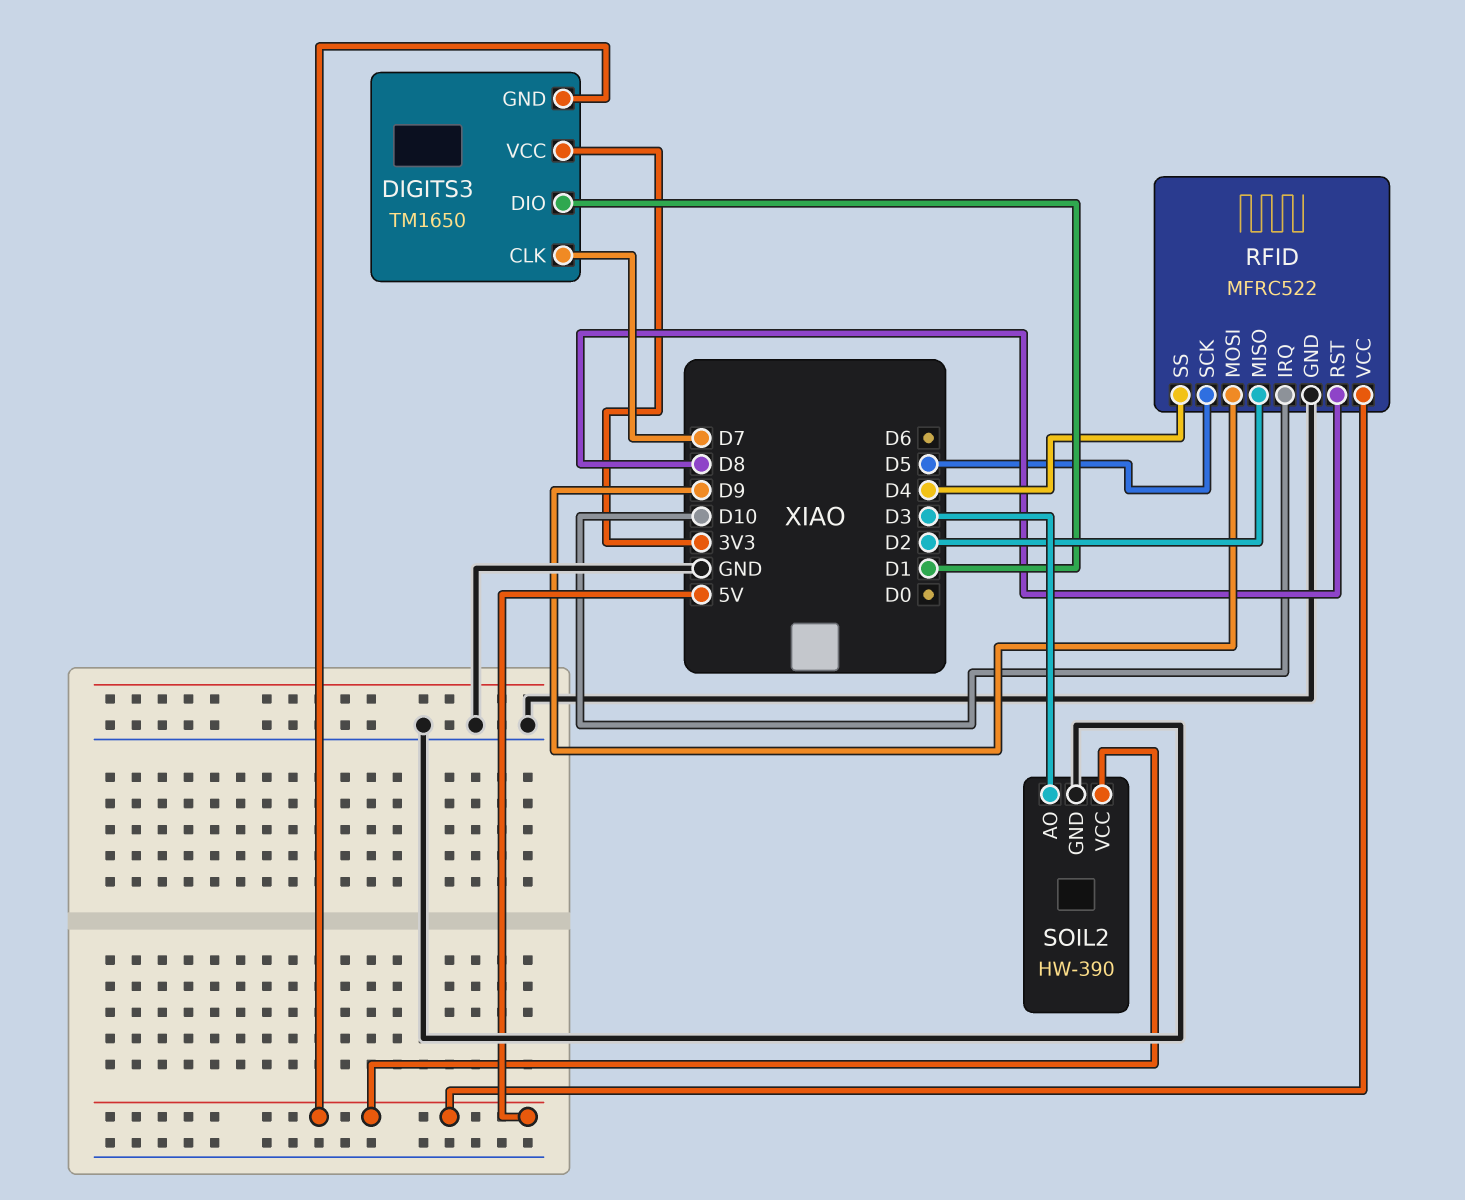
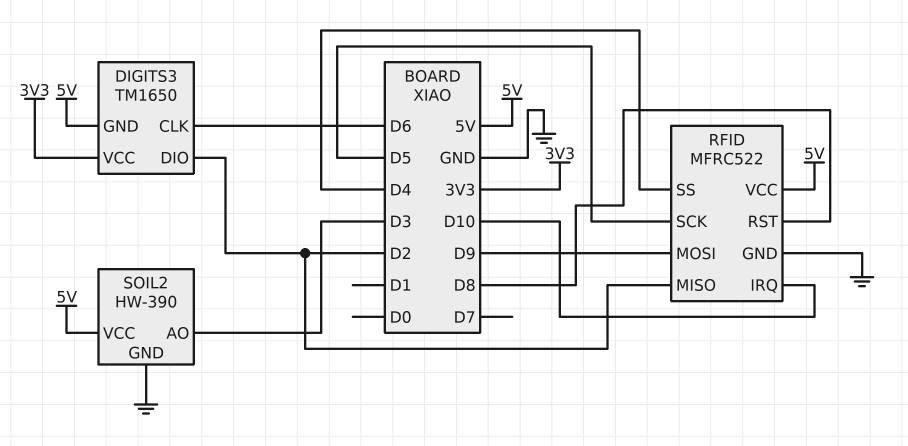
DIGITS3 pin CLK: D7 -> D6
DIGITS3 pin DIO: D1 -> D2

